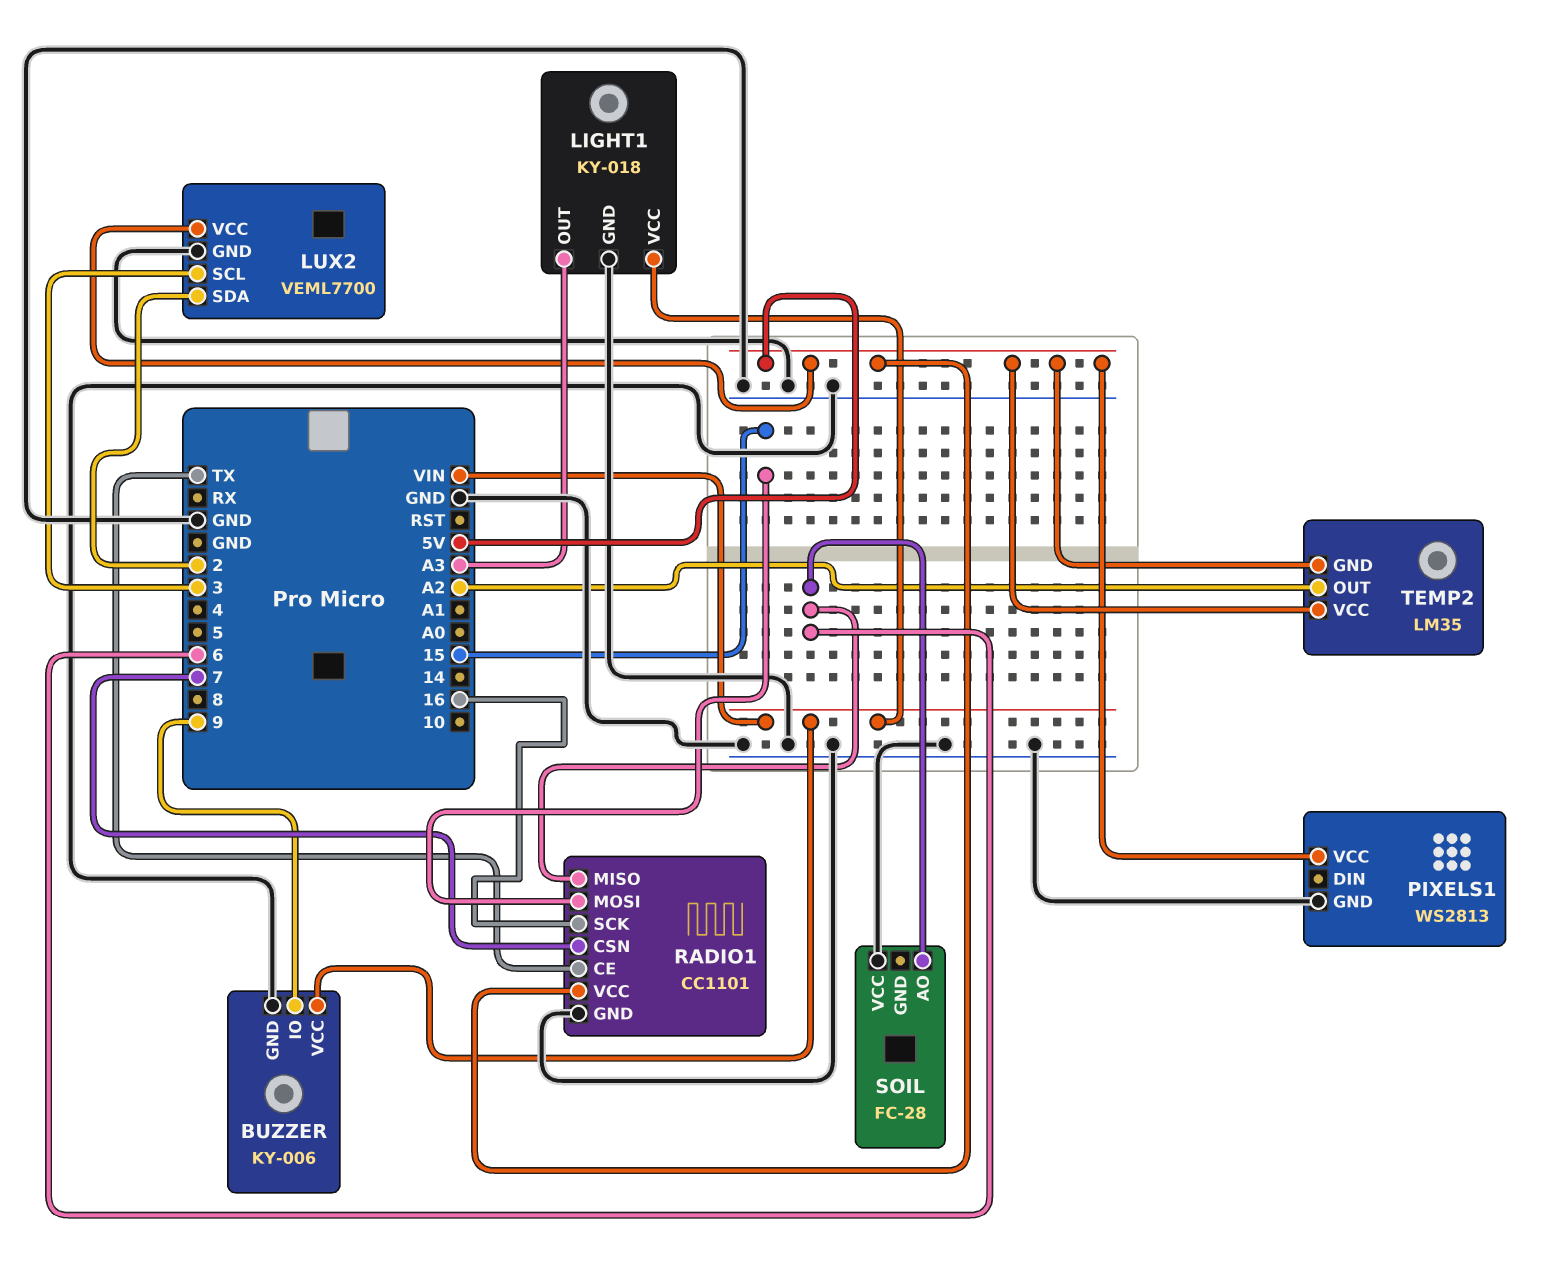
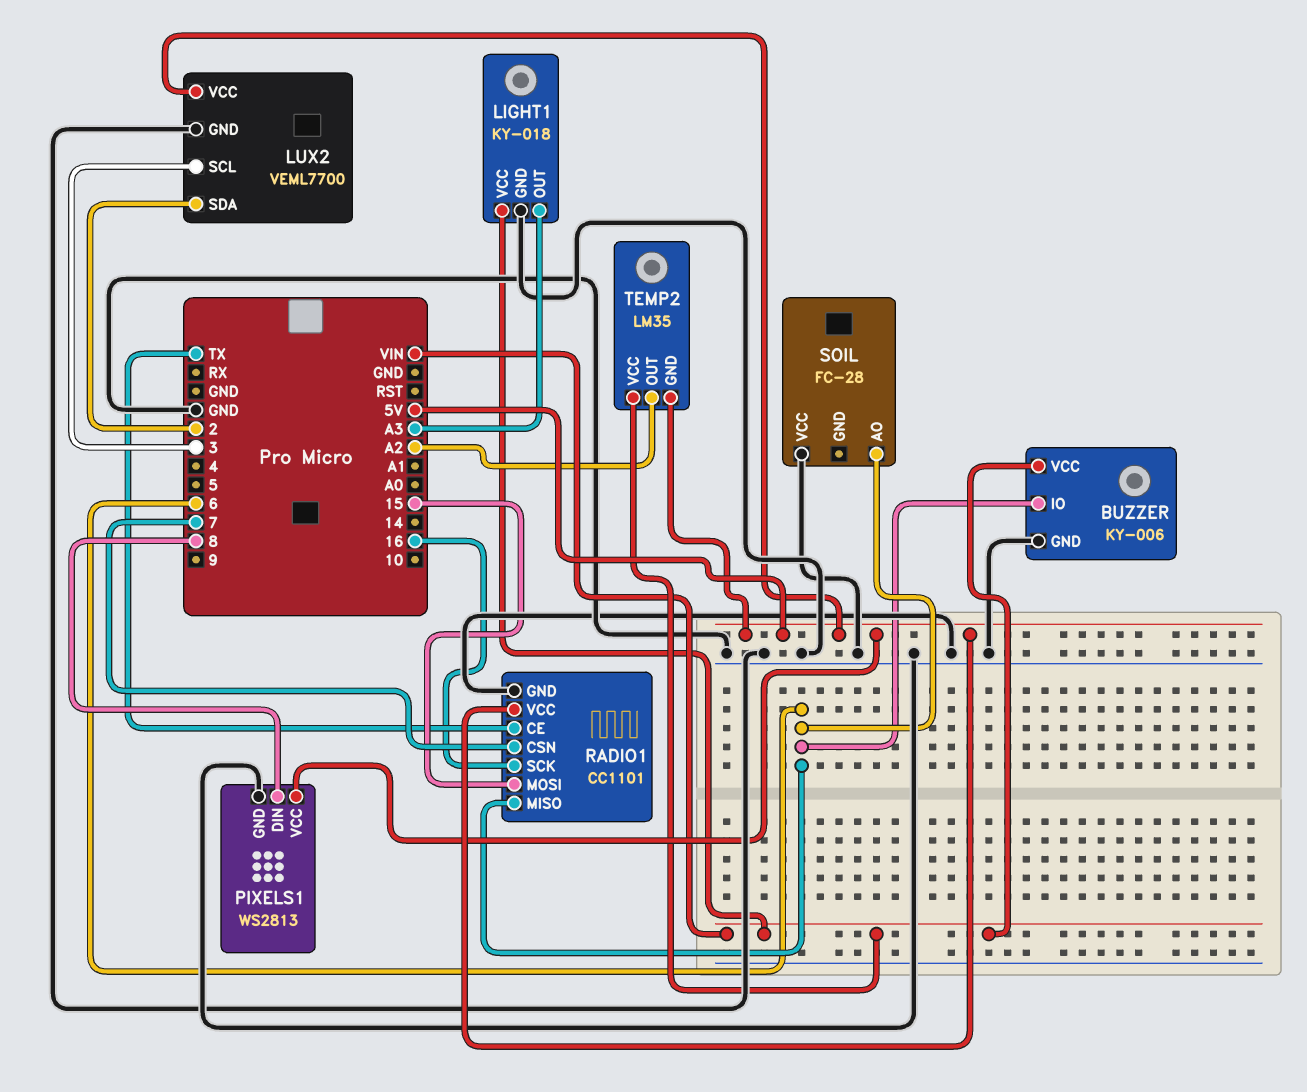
BUZZER pin IO: 9 -> 6
PIXELS1 pin DIN: none -> 8
TEMP2 pin VCC: 5V -> VIN

